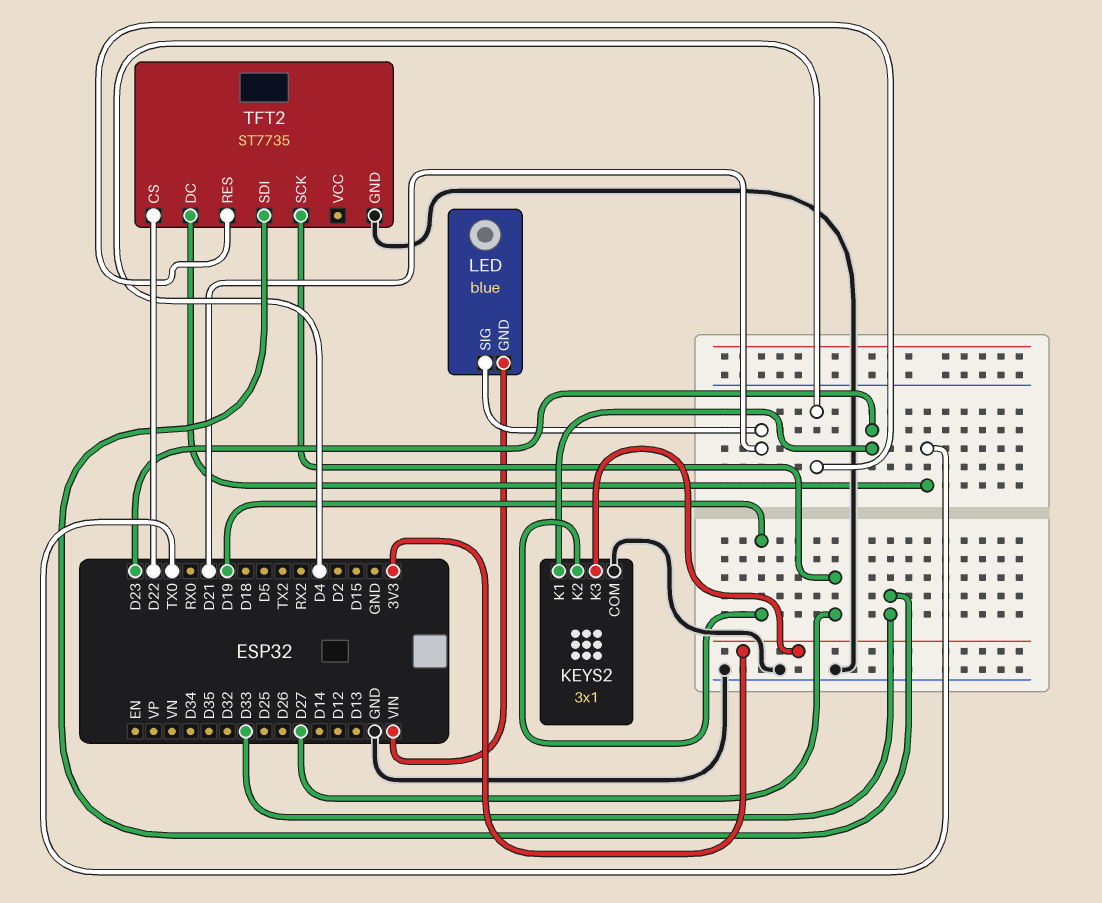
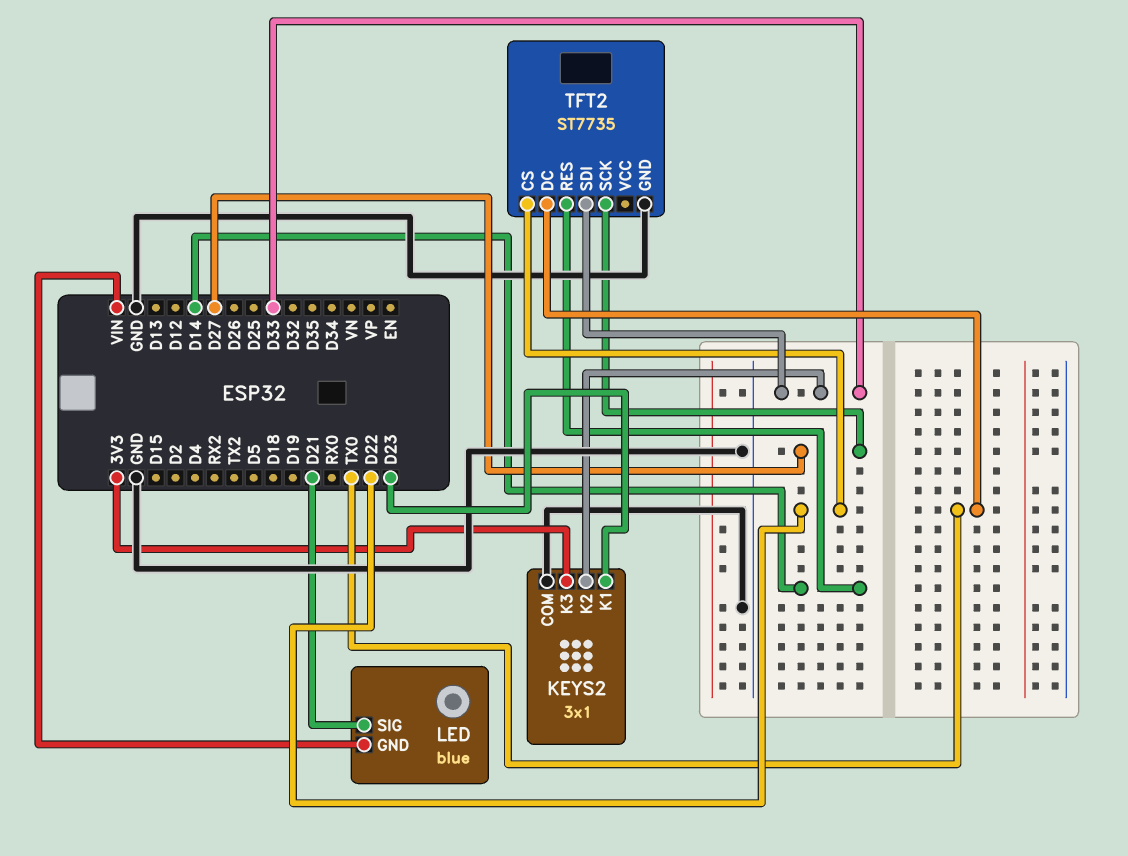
KEYS2 pin K2: D19 -> D33
TFT2 pin RES: D4 -> D14

